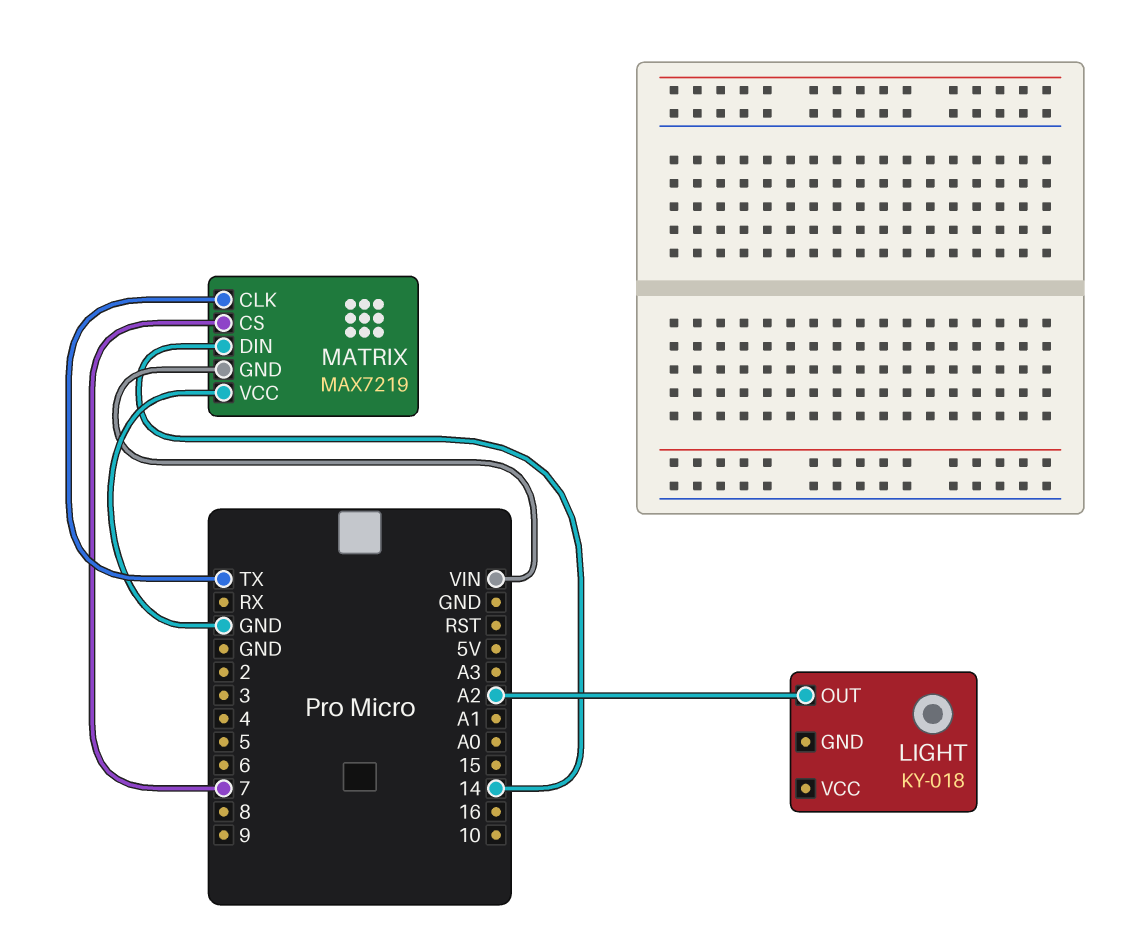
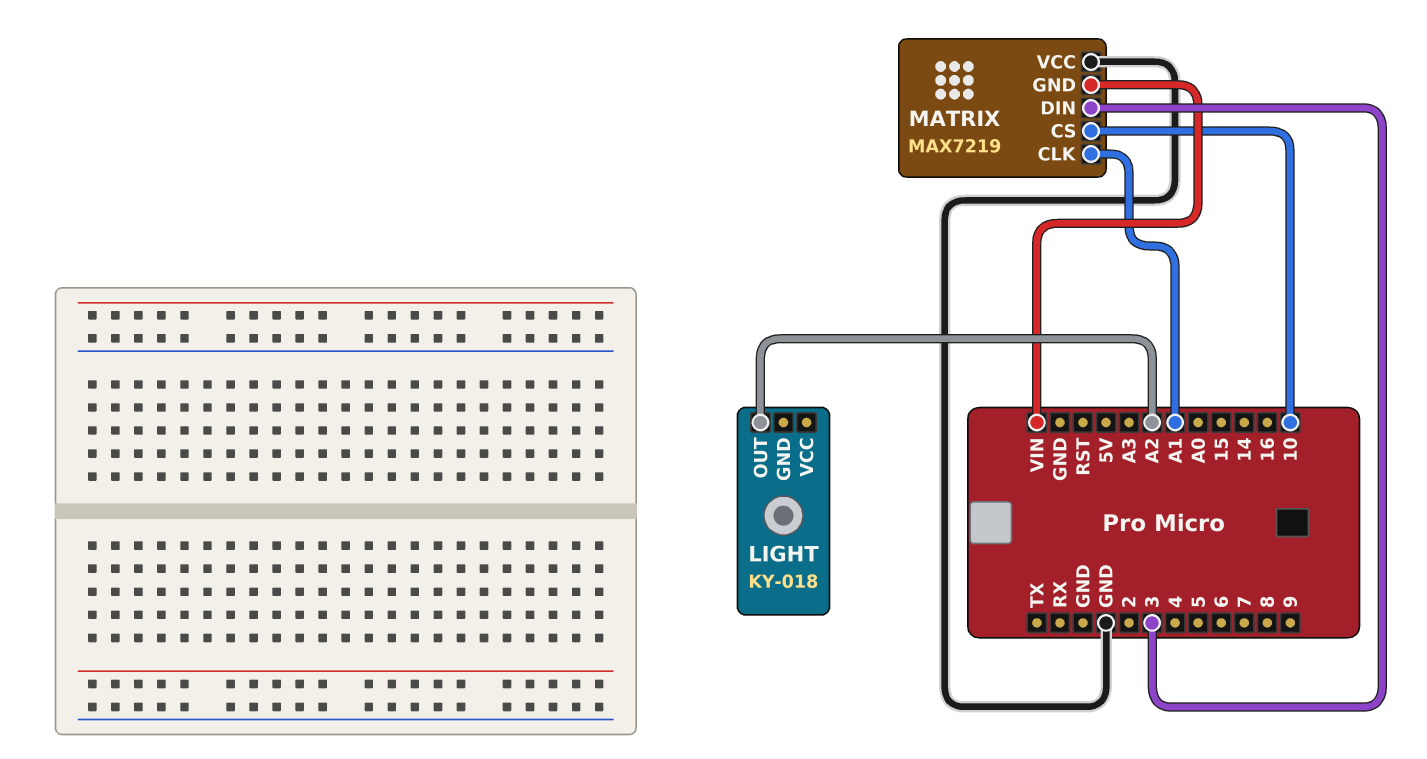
MATRIX pin CLK: TX -> A1
MATRIX pin CS: 7 -> 10
MATRIX pin DIN: 14 -> 3

